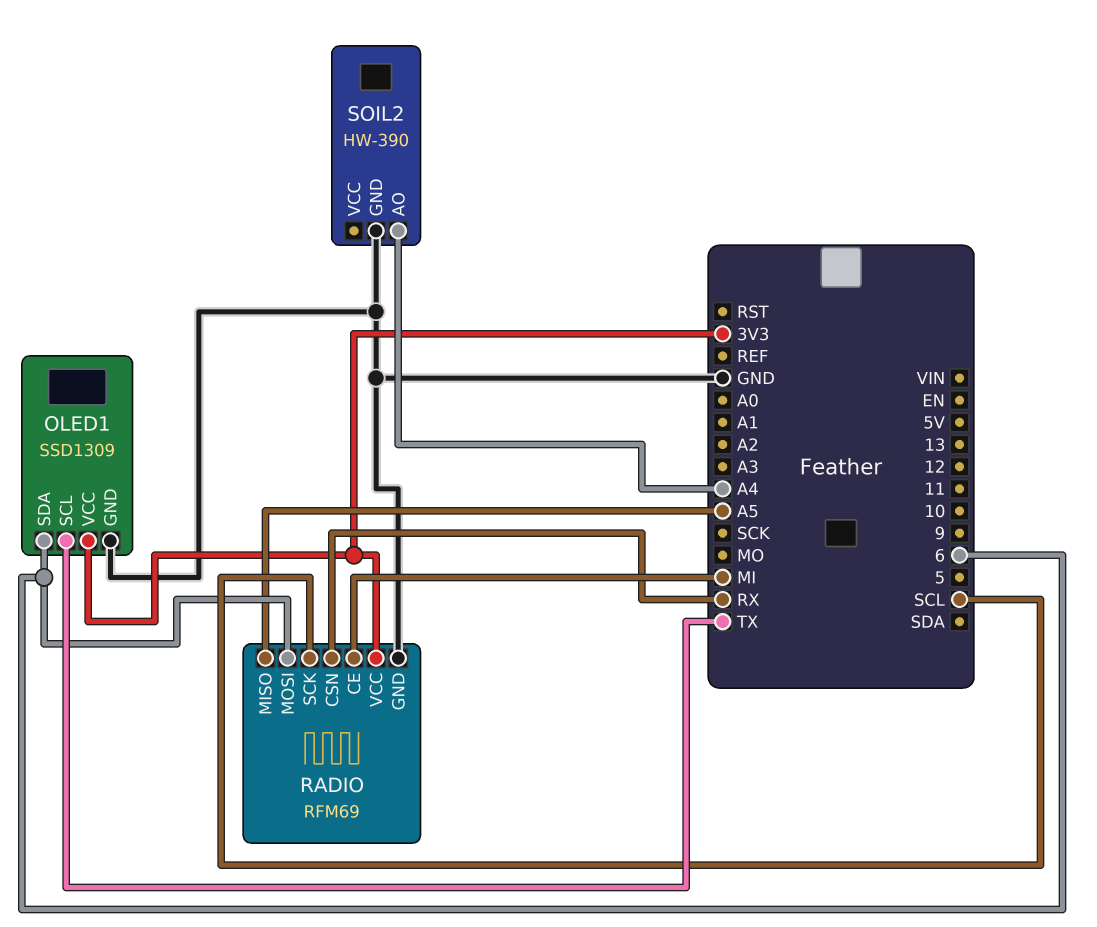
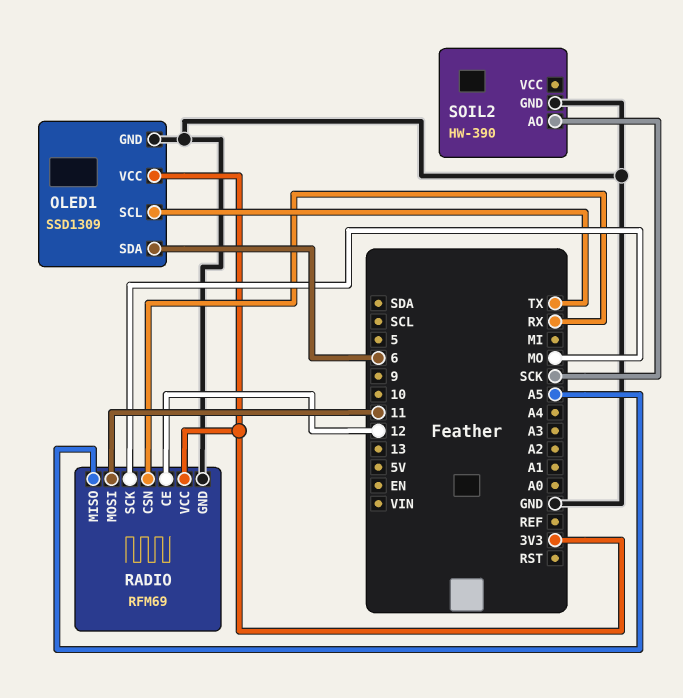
RADIO pin CE: MI -> 12
RADIO pin MOSI: 6 -> 11
RADIO pin SCK: SCL -> MO
SOIL2 pin AO: A4 -> SCK

